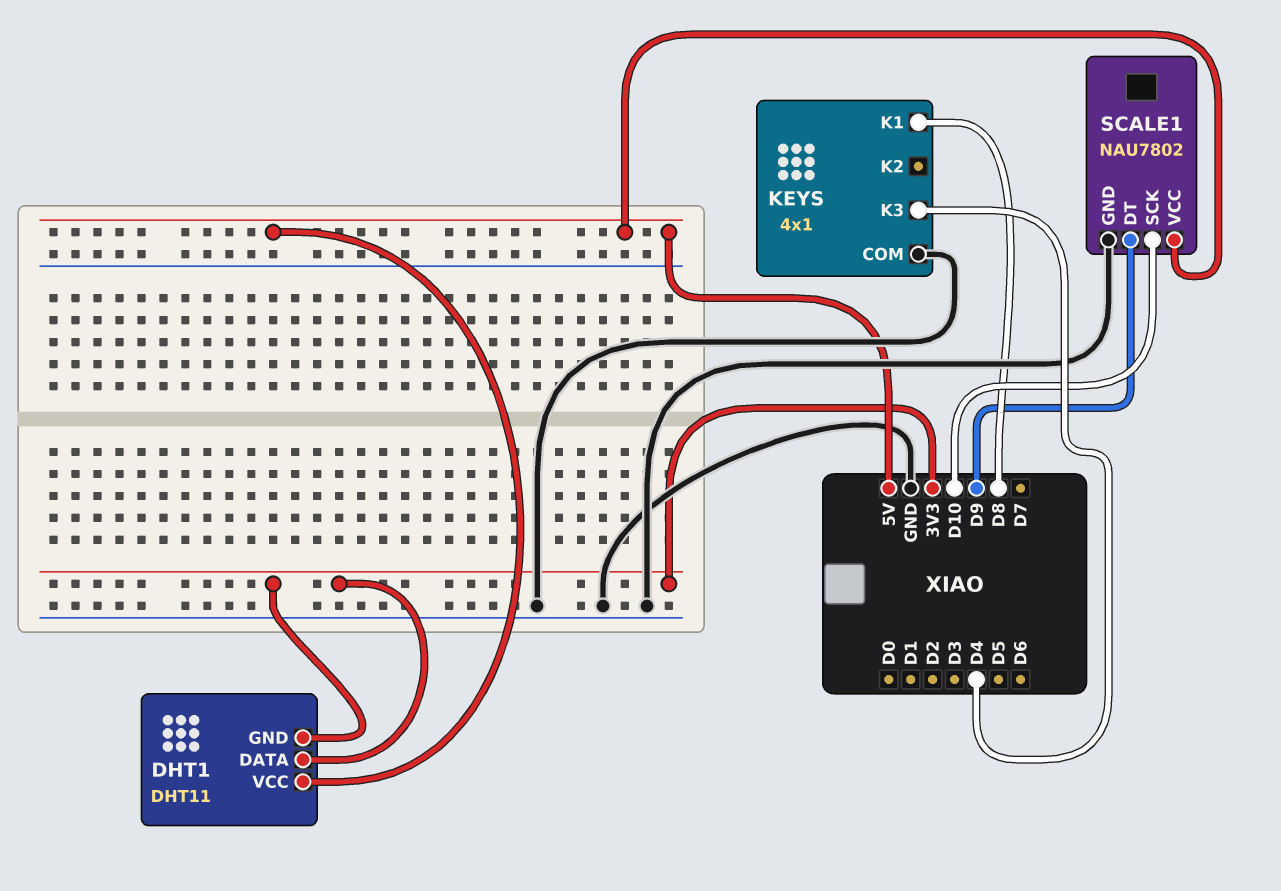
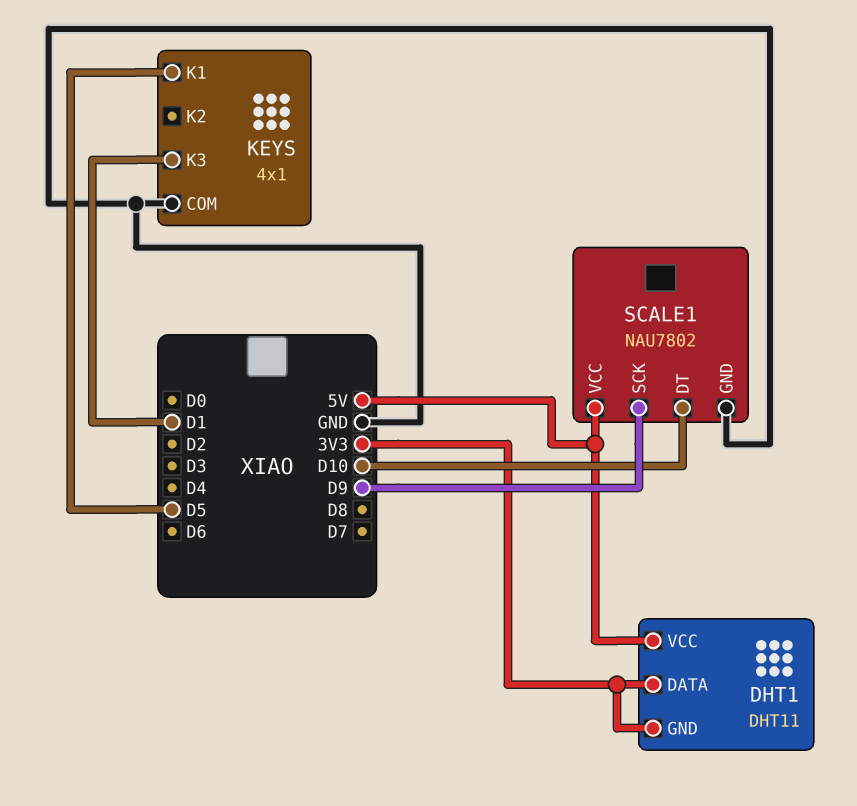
KEYS pin K1: D8 -> D5
KEYS pin K3: D4 -> D1
SCALE1 pin DT: D9 -> D10
SCALE1 pin SCK: D10 -> D9

